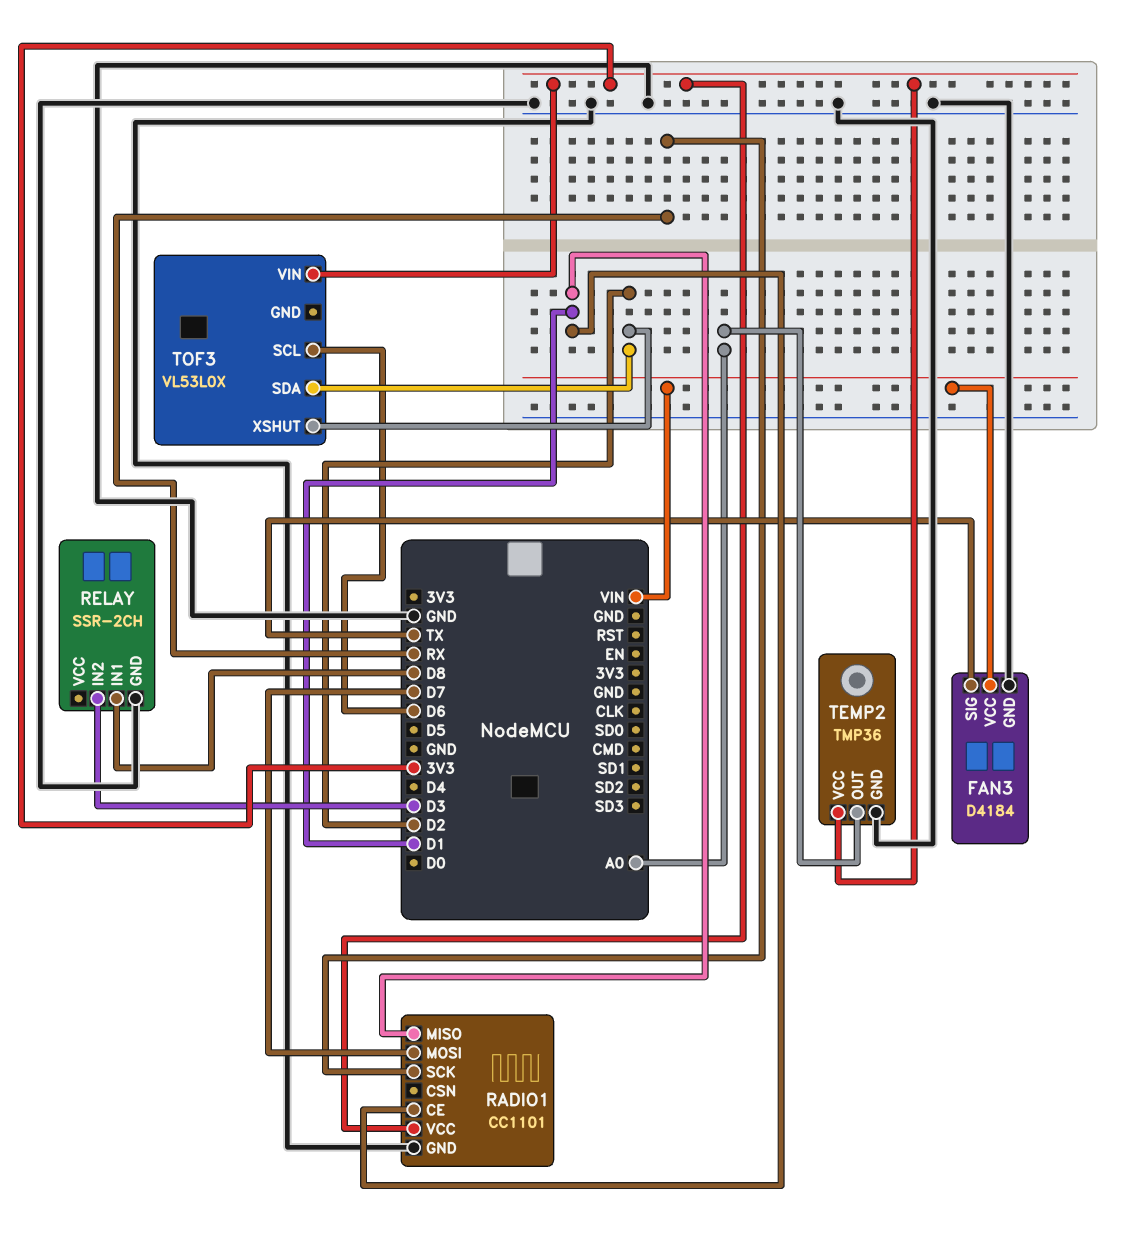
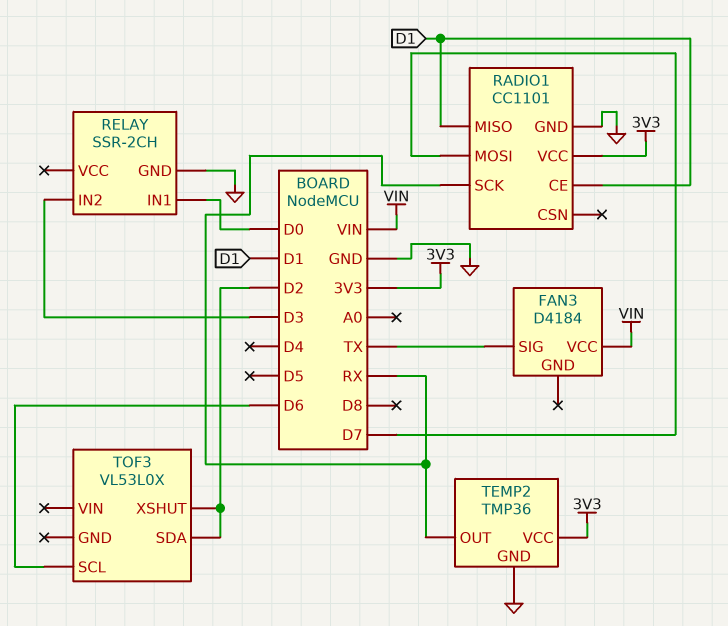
FAN3 pin GND: GND -> none
RELAY pin IN1: D8 -> D0
TEMP2 pin OUT: A0 -> RX
TOF3 pin VIN: 3V3 -> none

